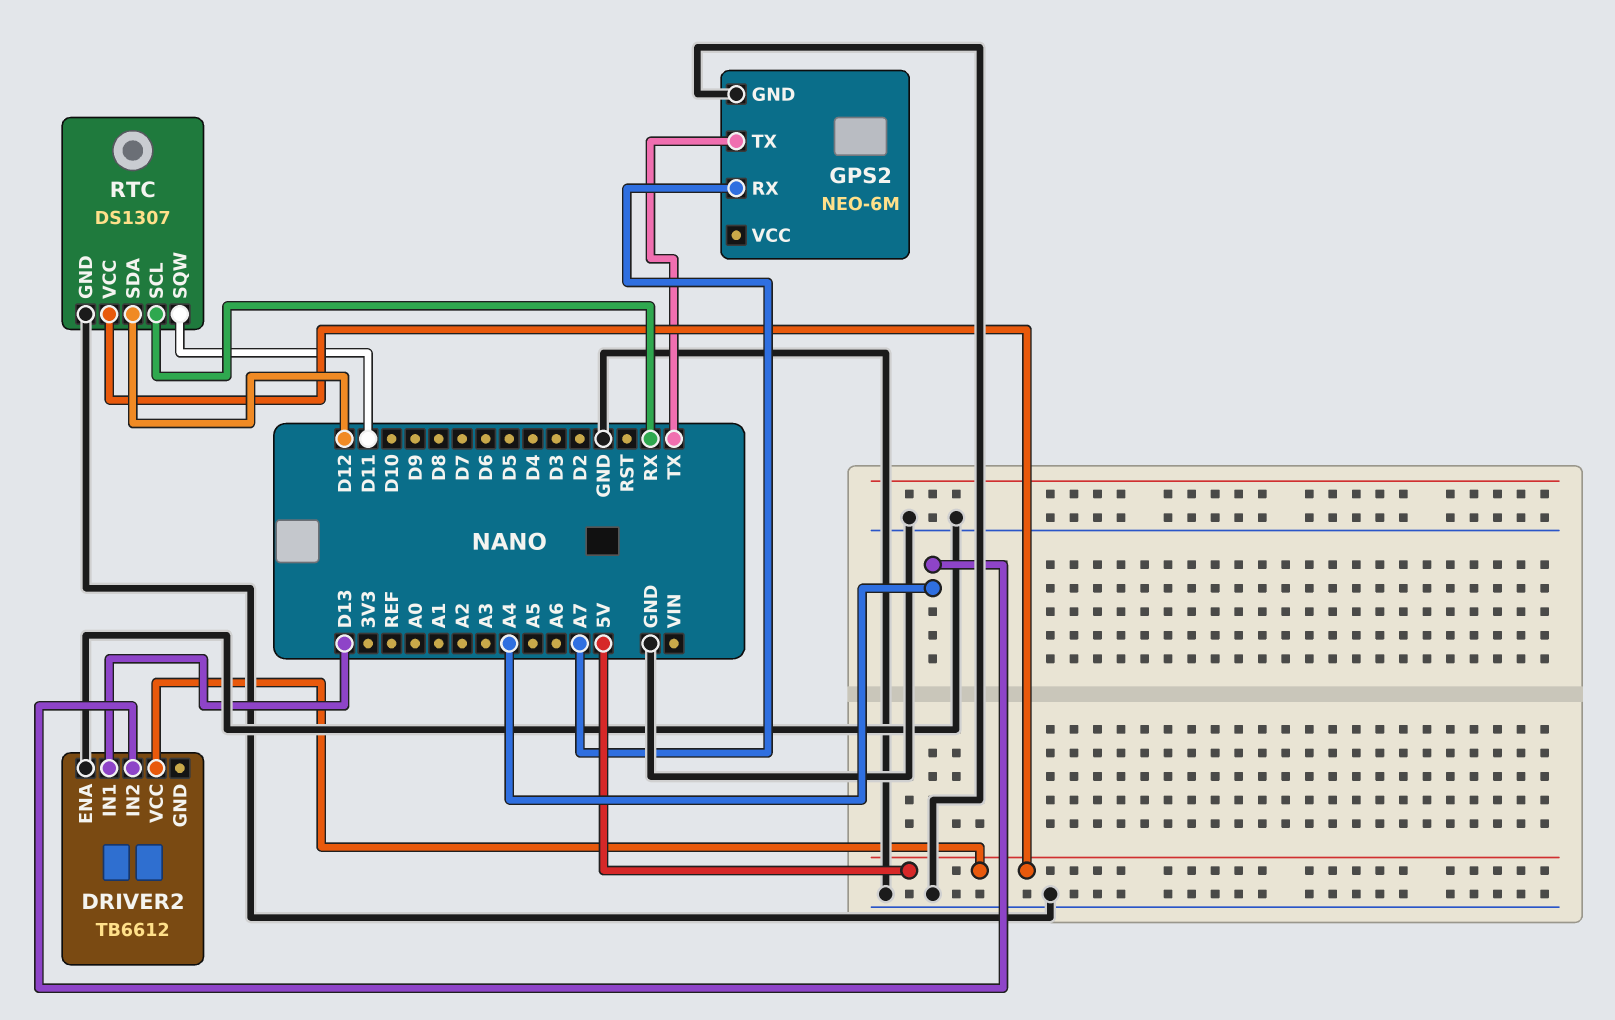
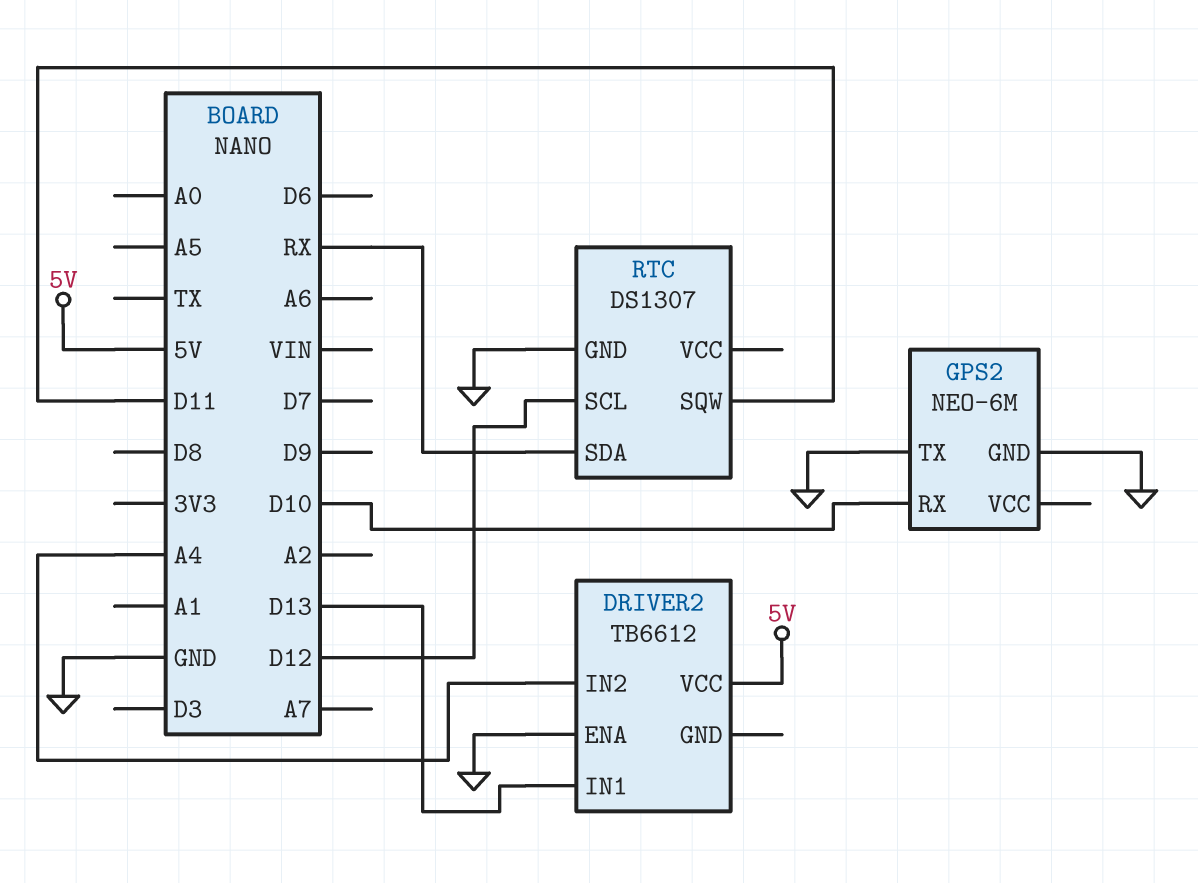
GPS2 pin RX: A7 -> D10
GPS2 pin TX: TX -> GND
RTC pin SCL: RX -> D12
RTC pin SDA: D12 -> RX
RTC pin VCC: 5V -> none

